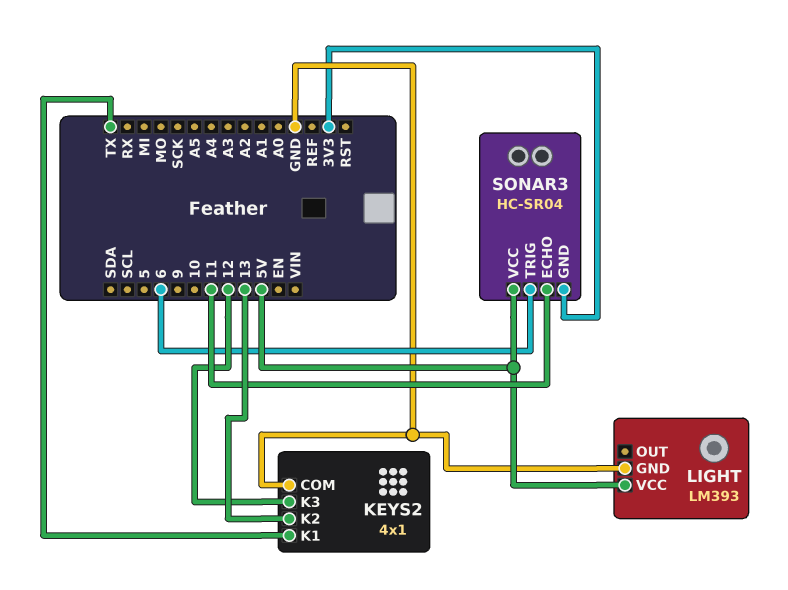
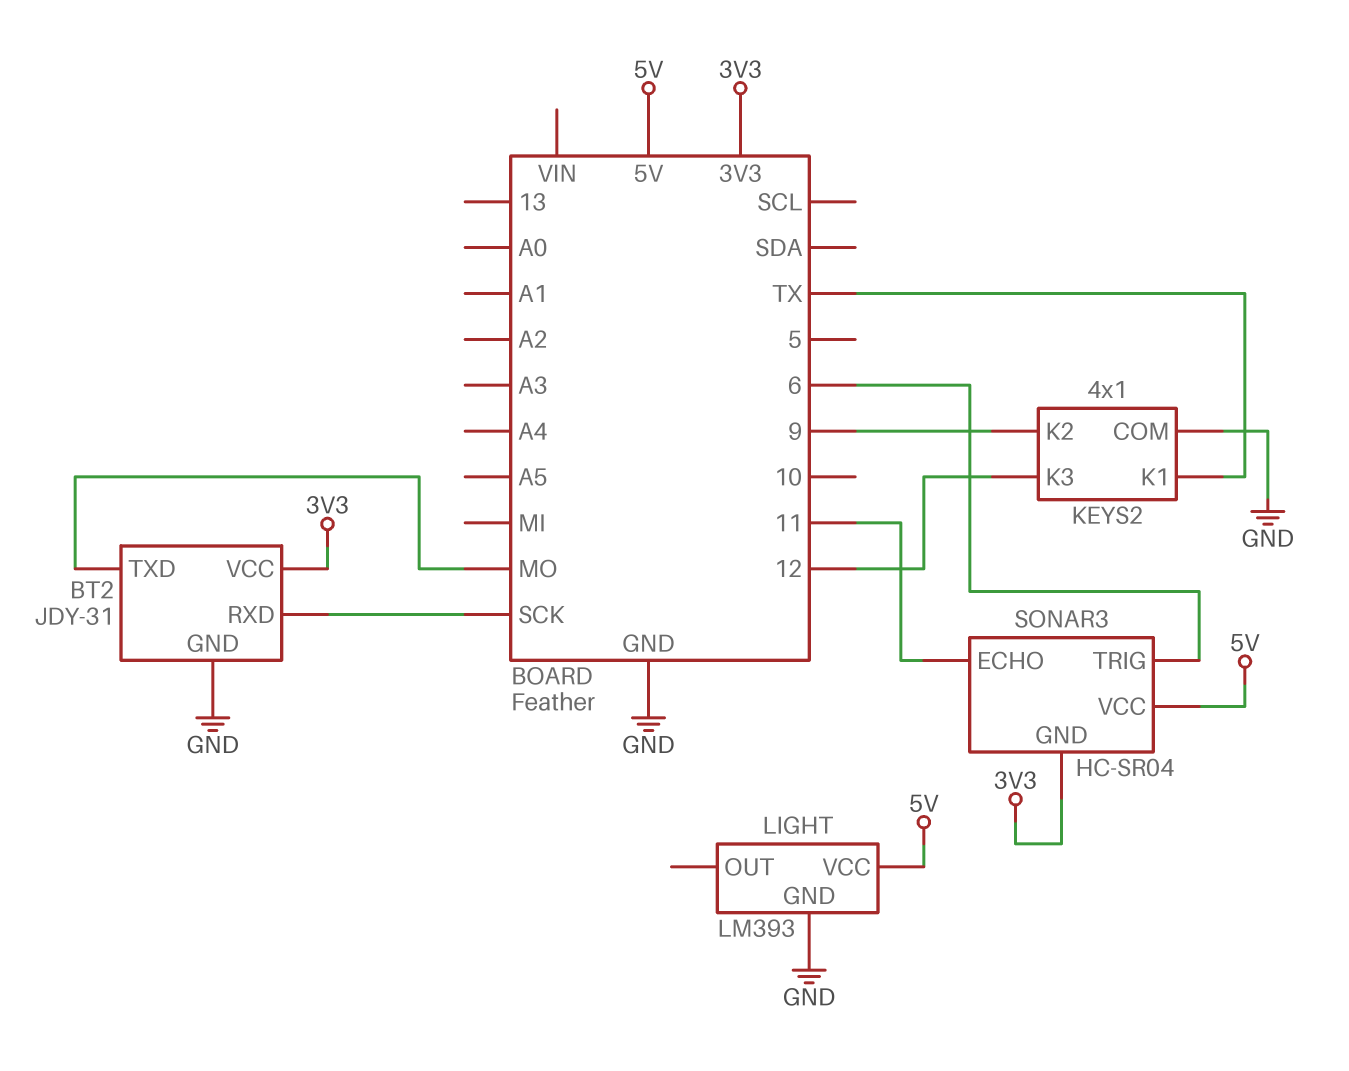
BT2: none -> JDY-31
BT2 pin GND: none -> GND
BT2 pin RXD: none -> SCK
BT2 pin TXD: none -> MO
BT2 pin VCC: none -> 3V3
KEYS2 pin K2: 13 -> 9

